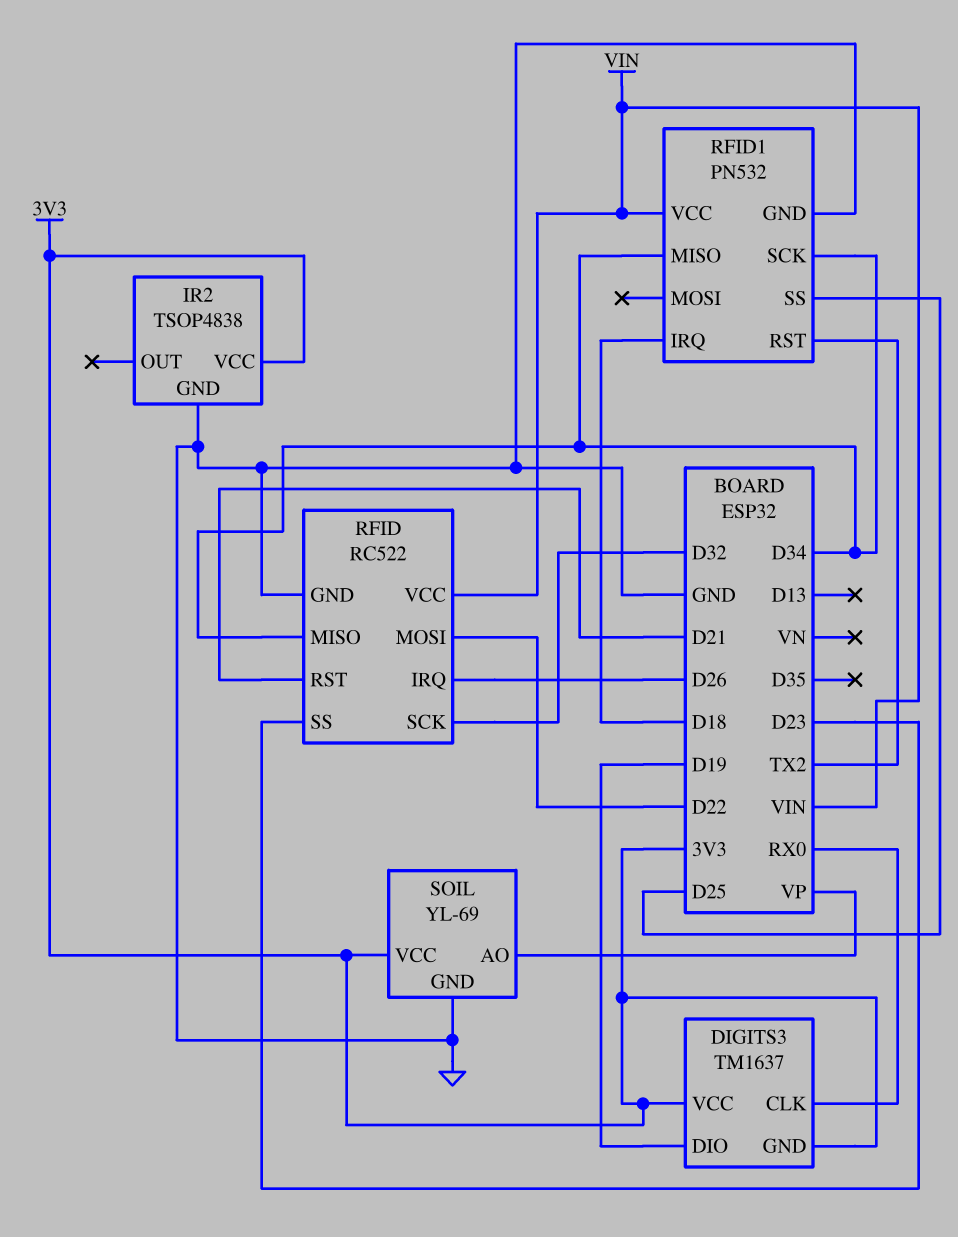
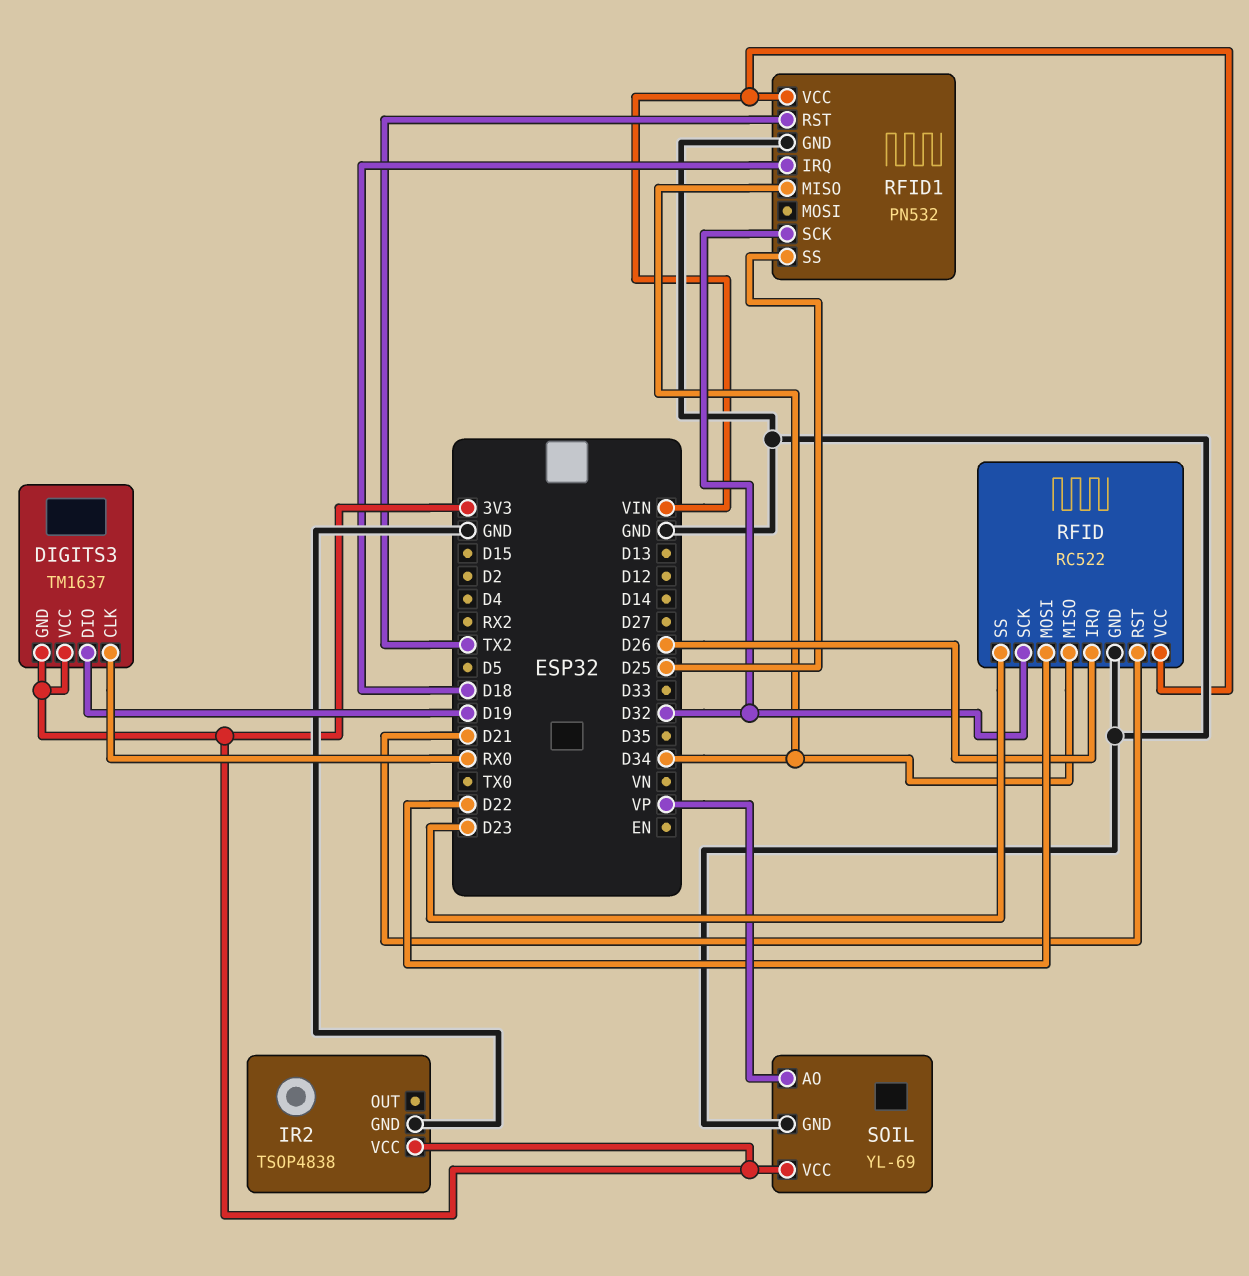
RFID1 pin SCK: D34 -> D32

